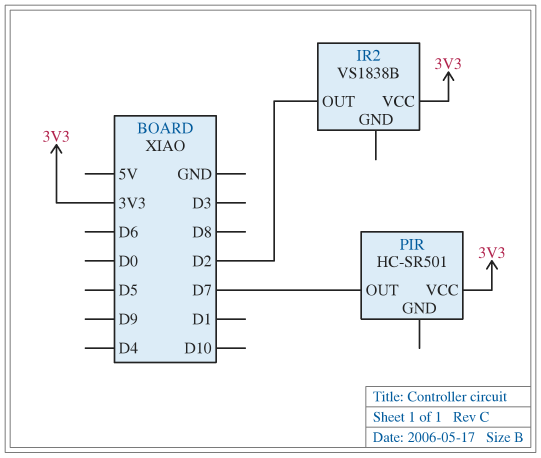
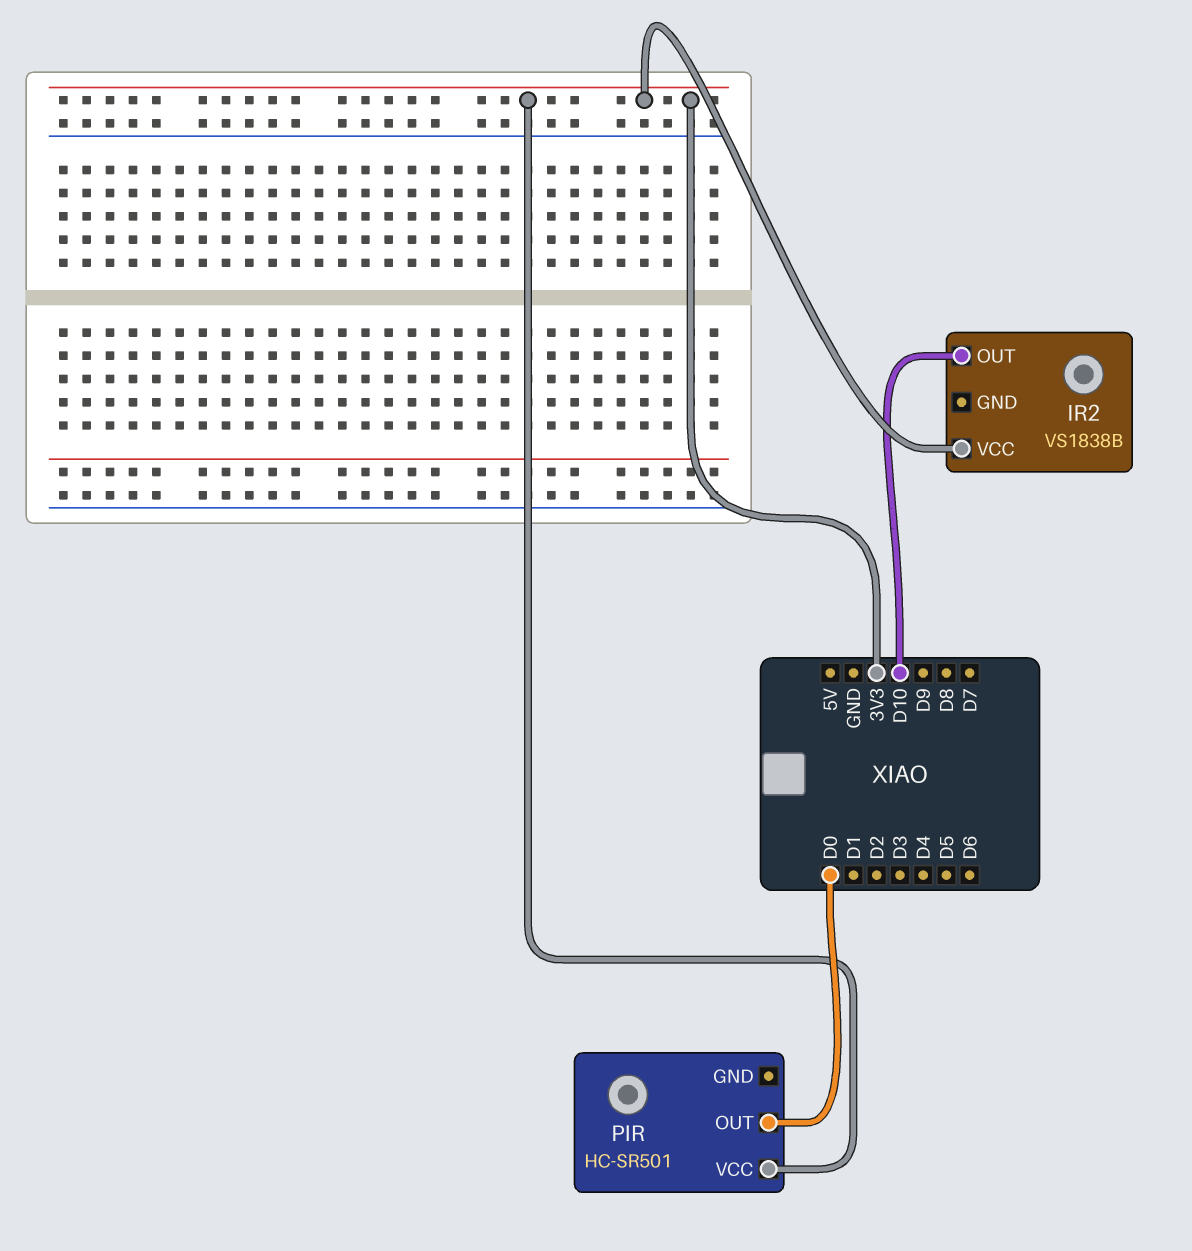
IR2 pin OUT: D2 -> D10
PIR pin OUT: D7 -> D0

